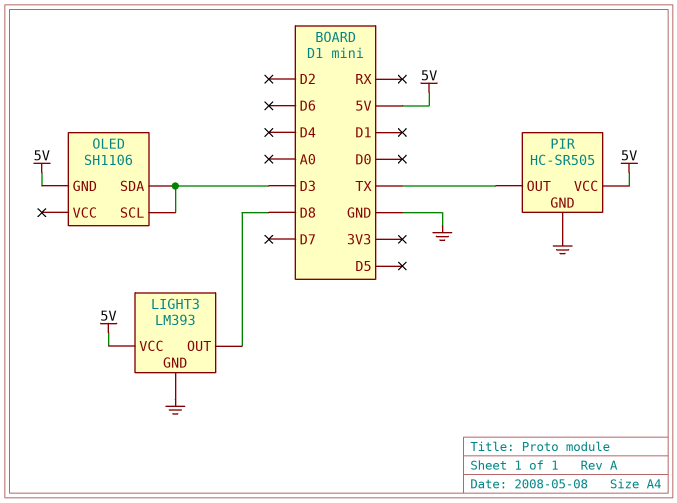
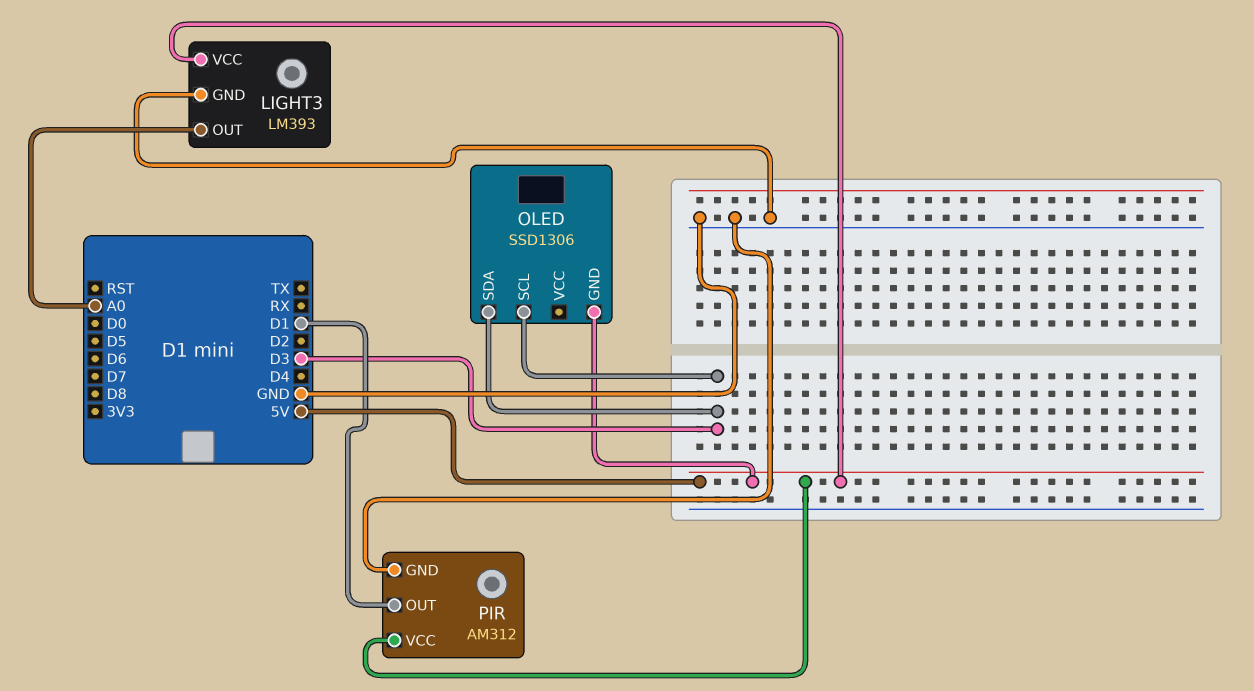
LIGHT3 pin OUT: D8 -> A0
OLED: SH1106 -> SSD1306
PIR: HC-SR505 -> AM312
PIR pin OUT: TX -> D1

